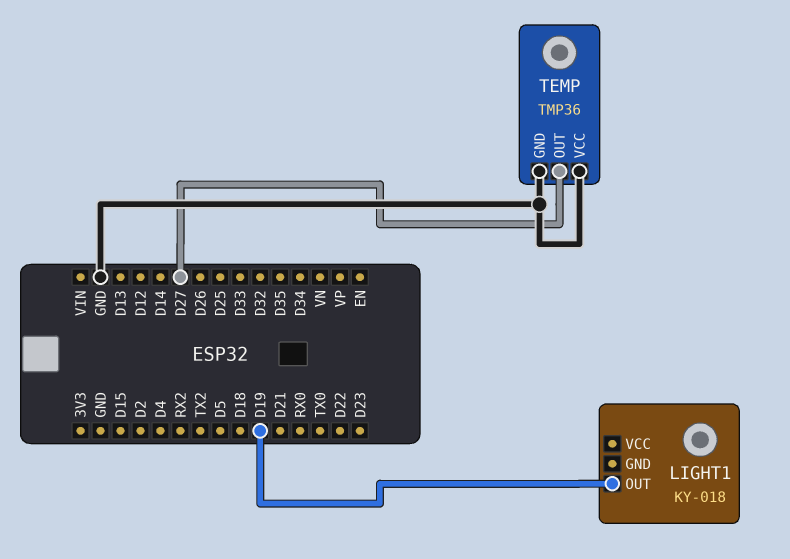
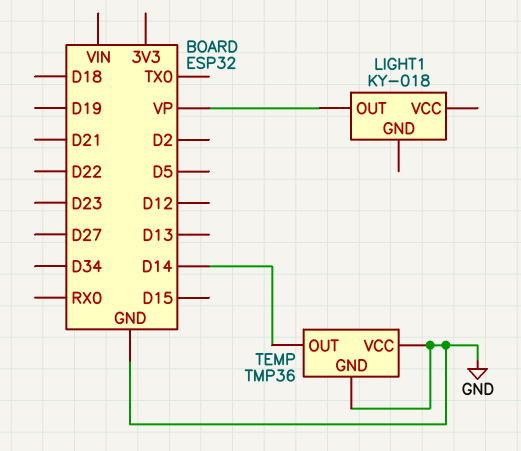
LIGHT1 pin OUT: D19 -> VP
TEMP pin OUT: D27 -> D14

